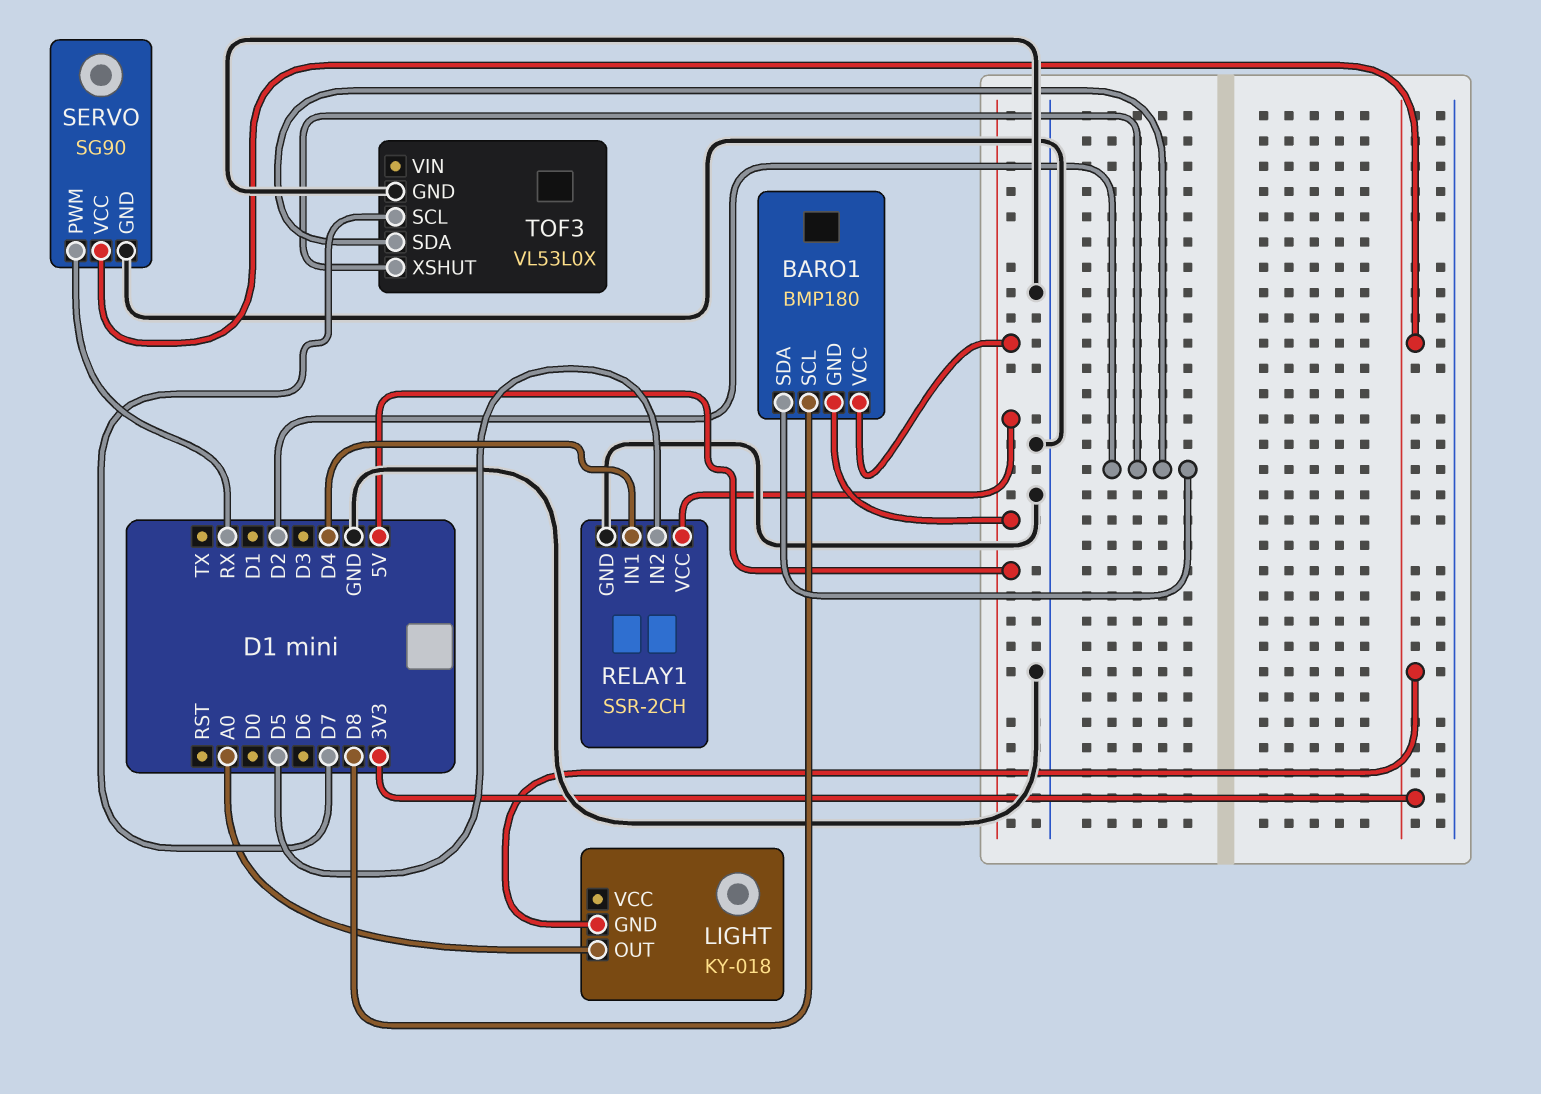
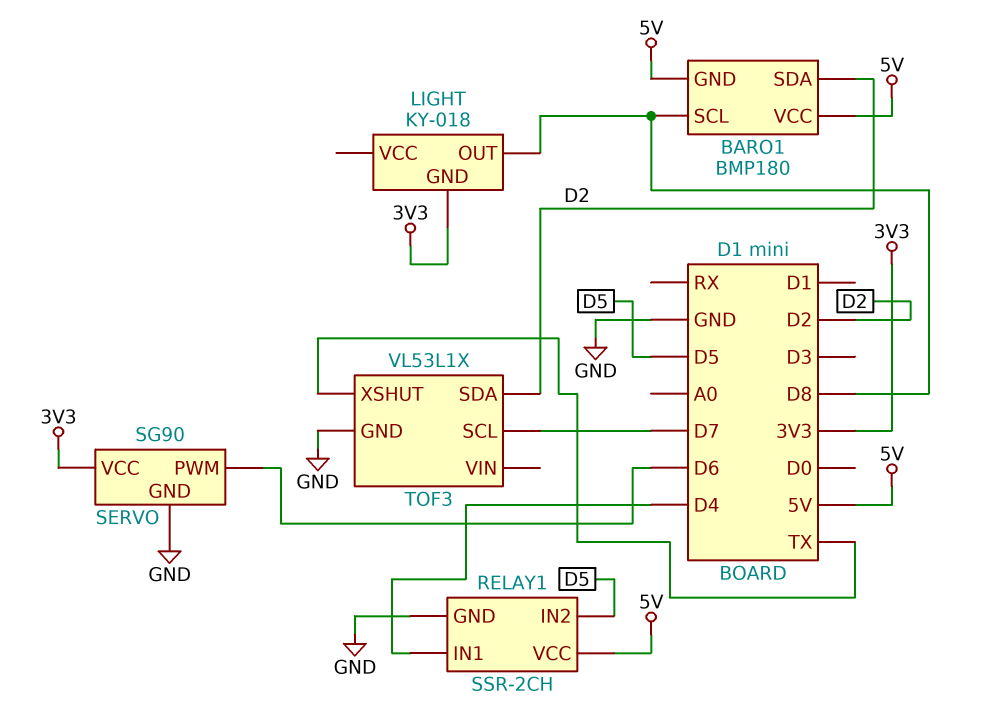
LIGHT pin OUT: A0 -> D8
SERVO pin PWM: RX -> D6
TOF3: VL53L0X -> VL53L1X
TOF3 pin XSHUT: D2 -> TX

